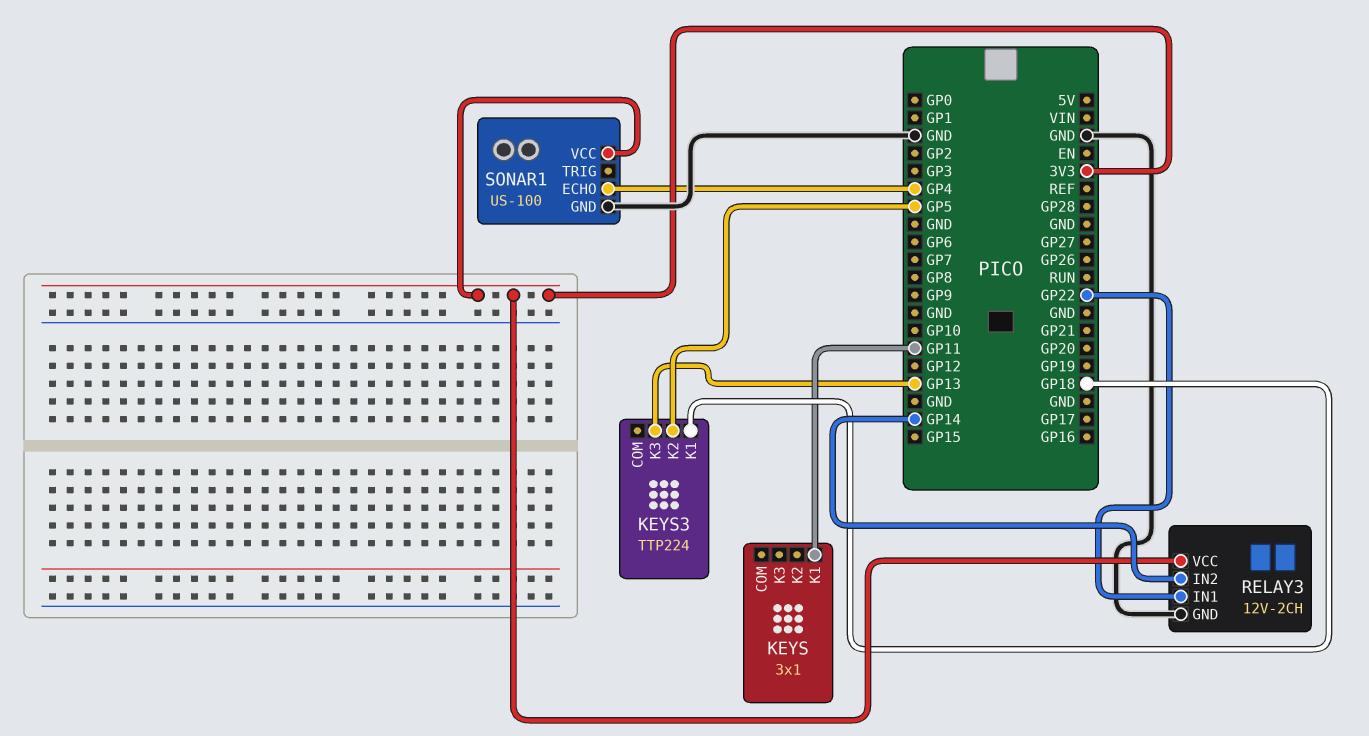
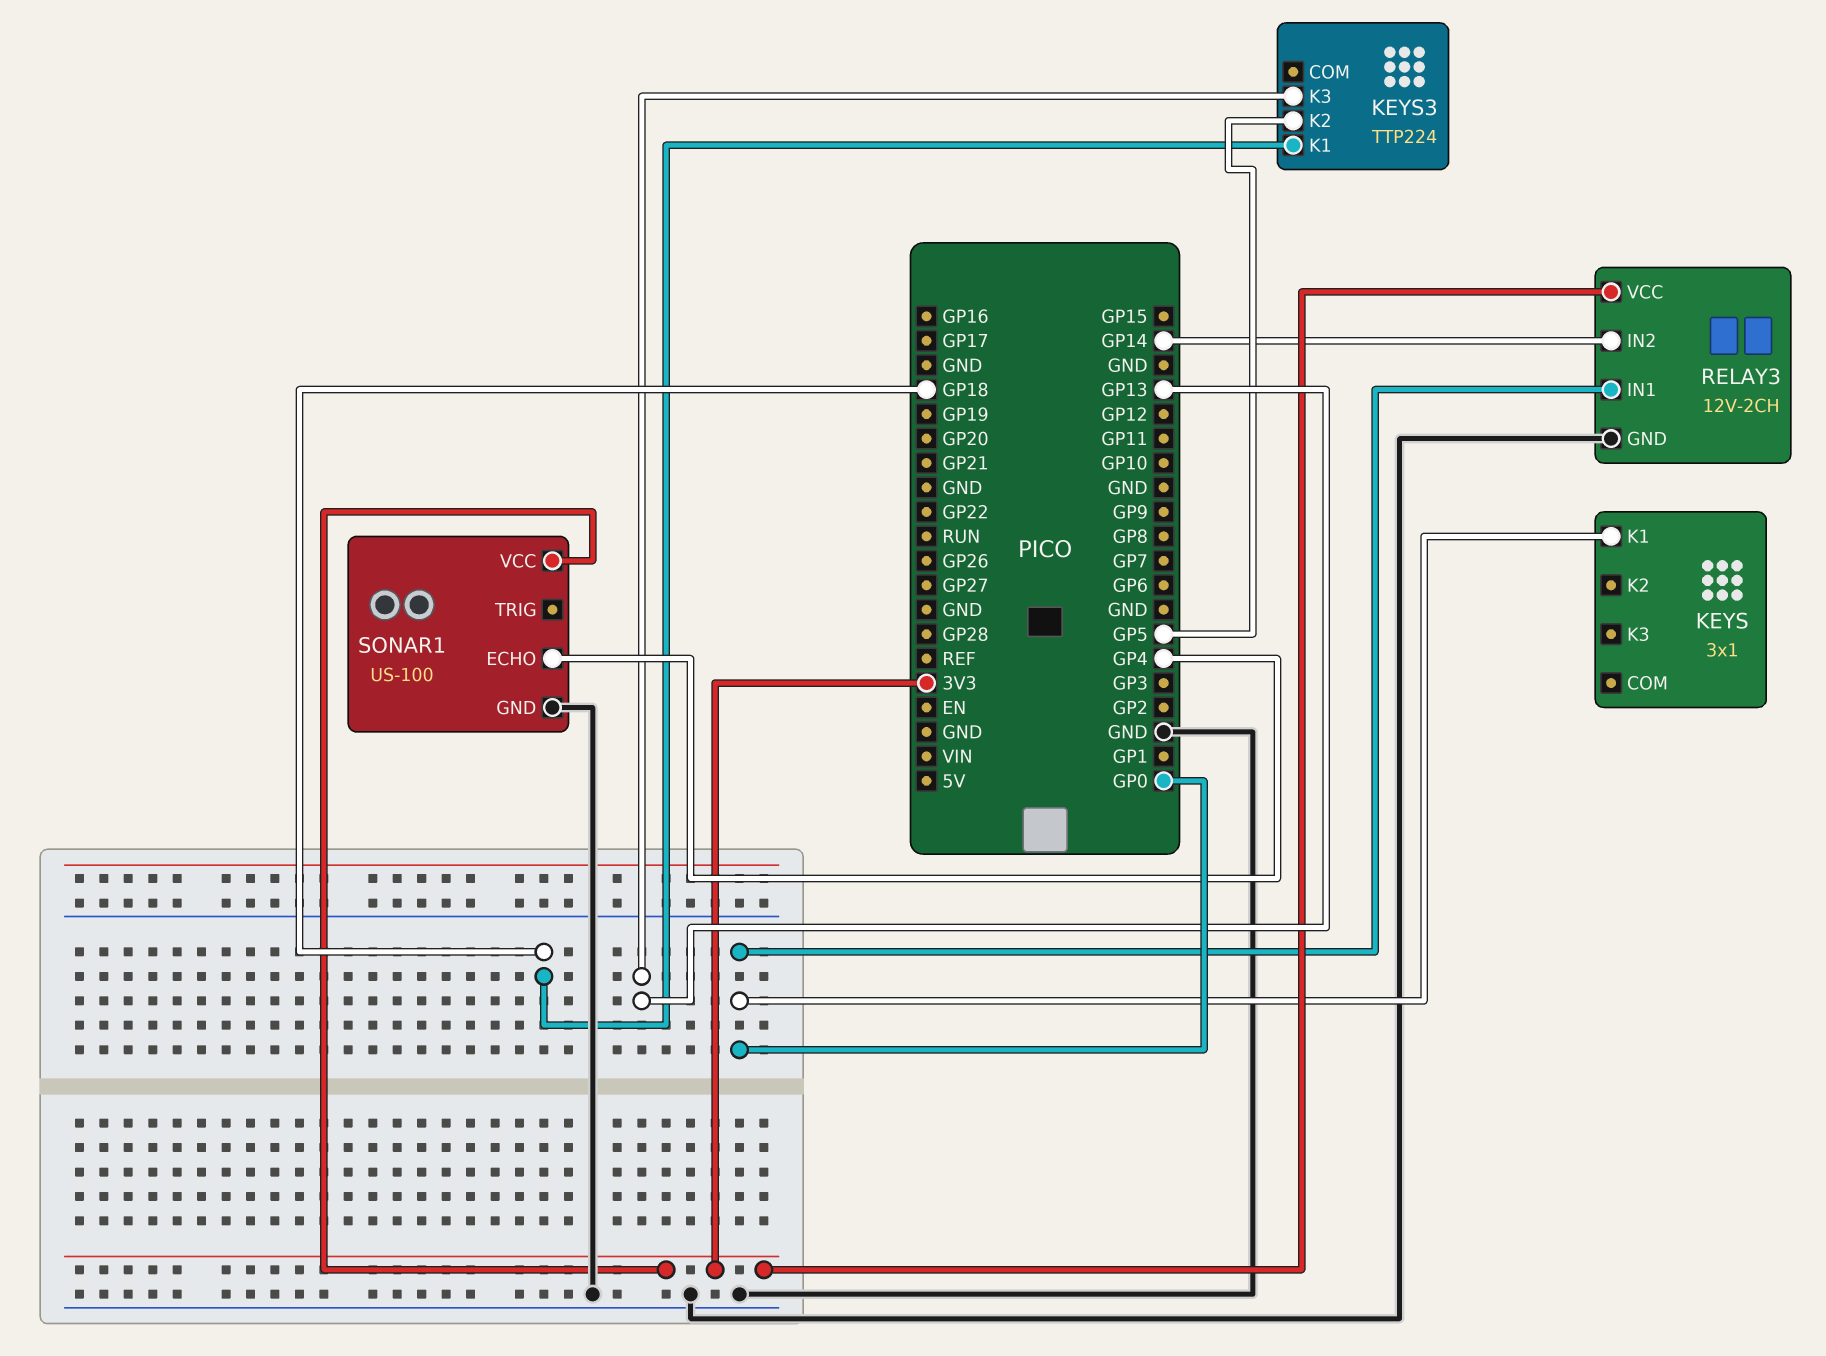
KEYS pin K1: GP11 -> GP0
RELAY3 pin IN1: GP22 -> GP0

